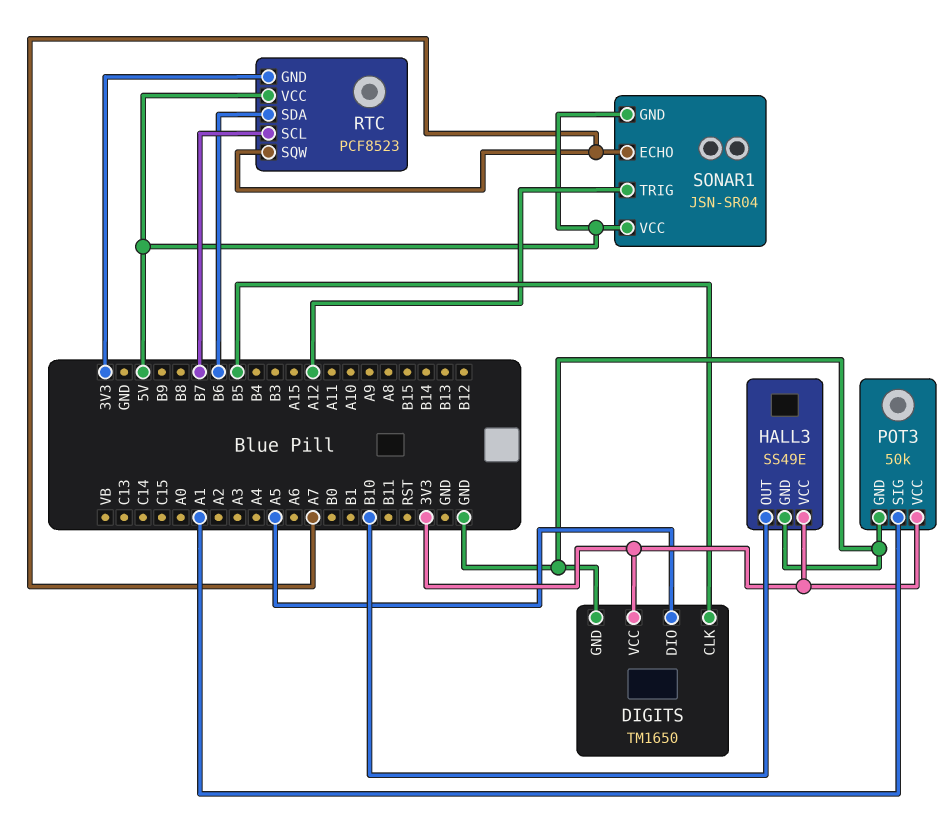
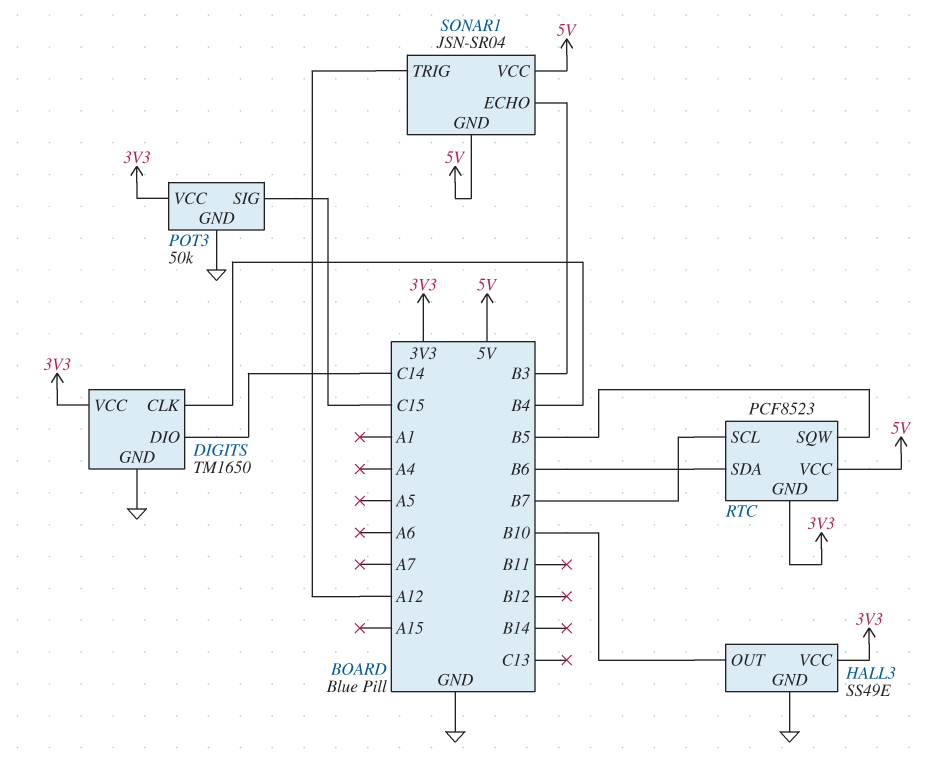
DIGITS pin CLK: B5 -> B4
DIGITS pin DIO: A5 -> C14
POT3 pin SIG: A1 -> C15
RTC pin SQW: A7 -> B5
SONAR1 pin ECHO: A7 -> B3

